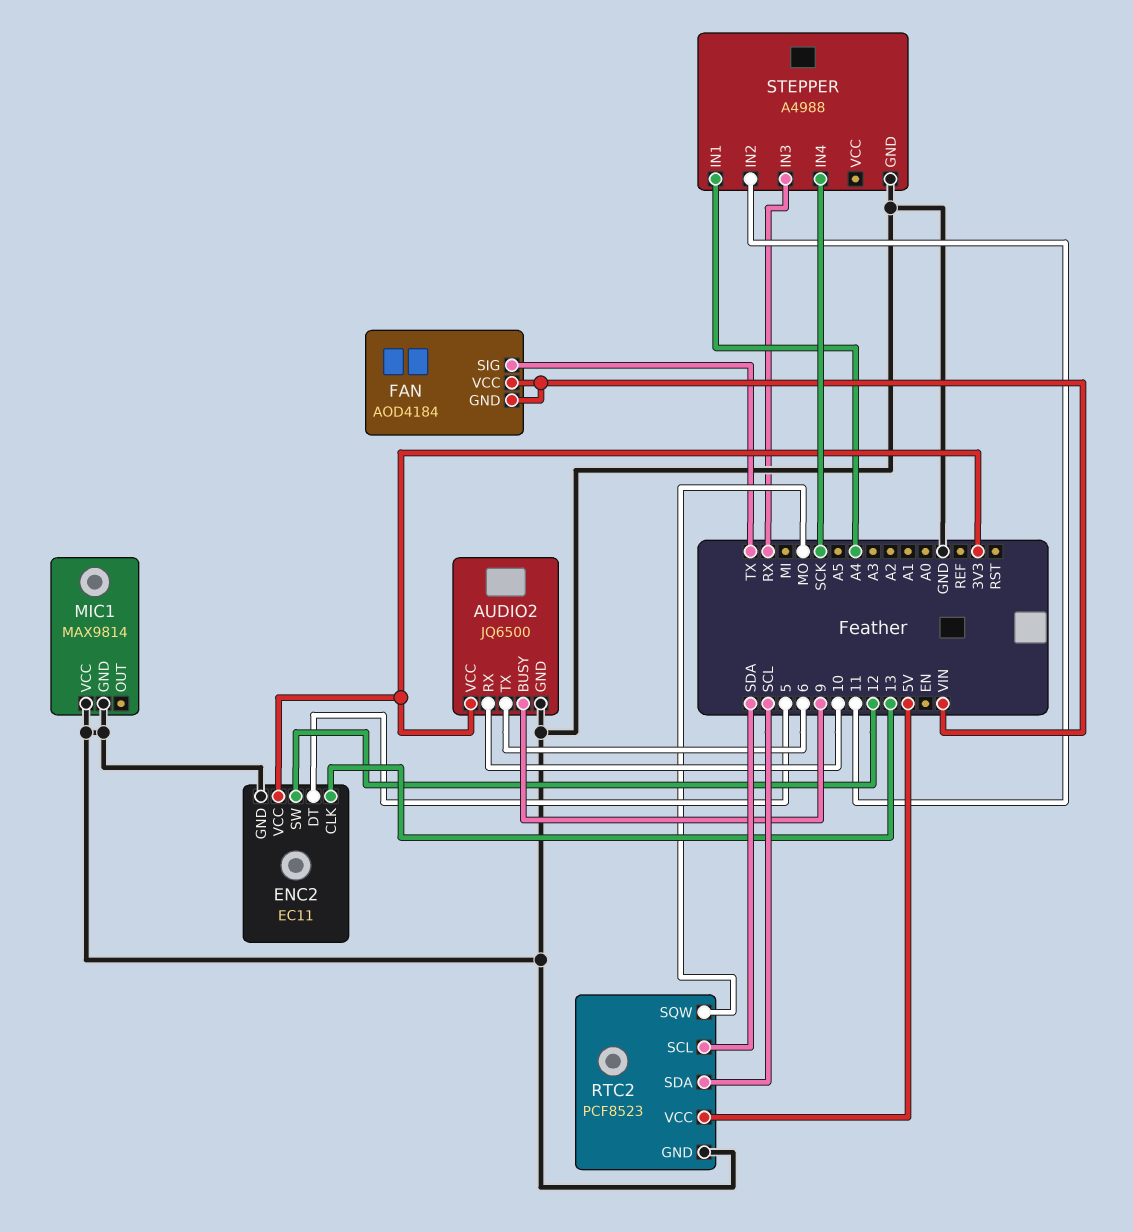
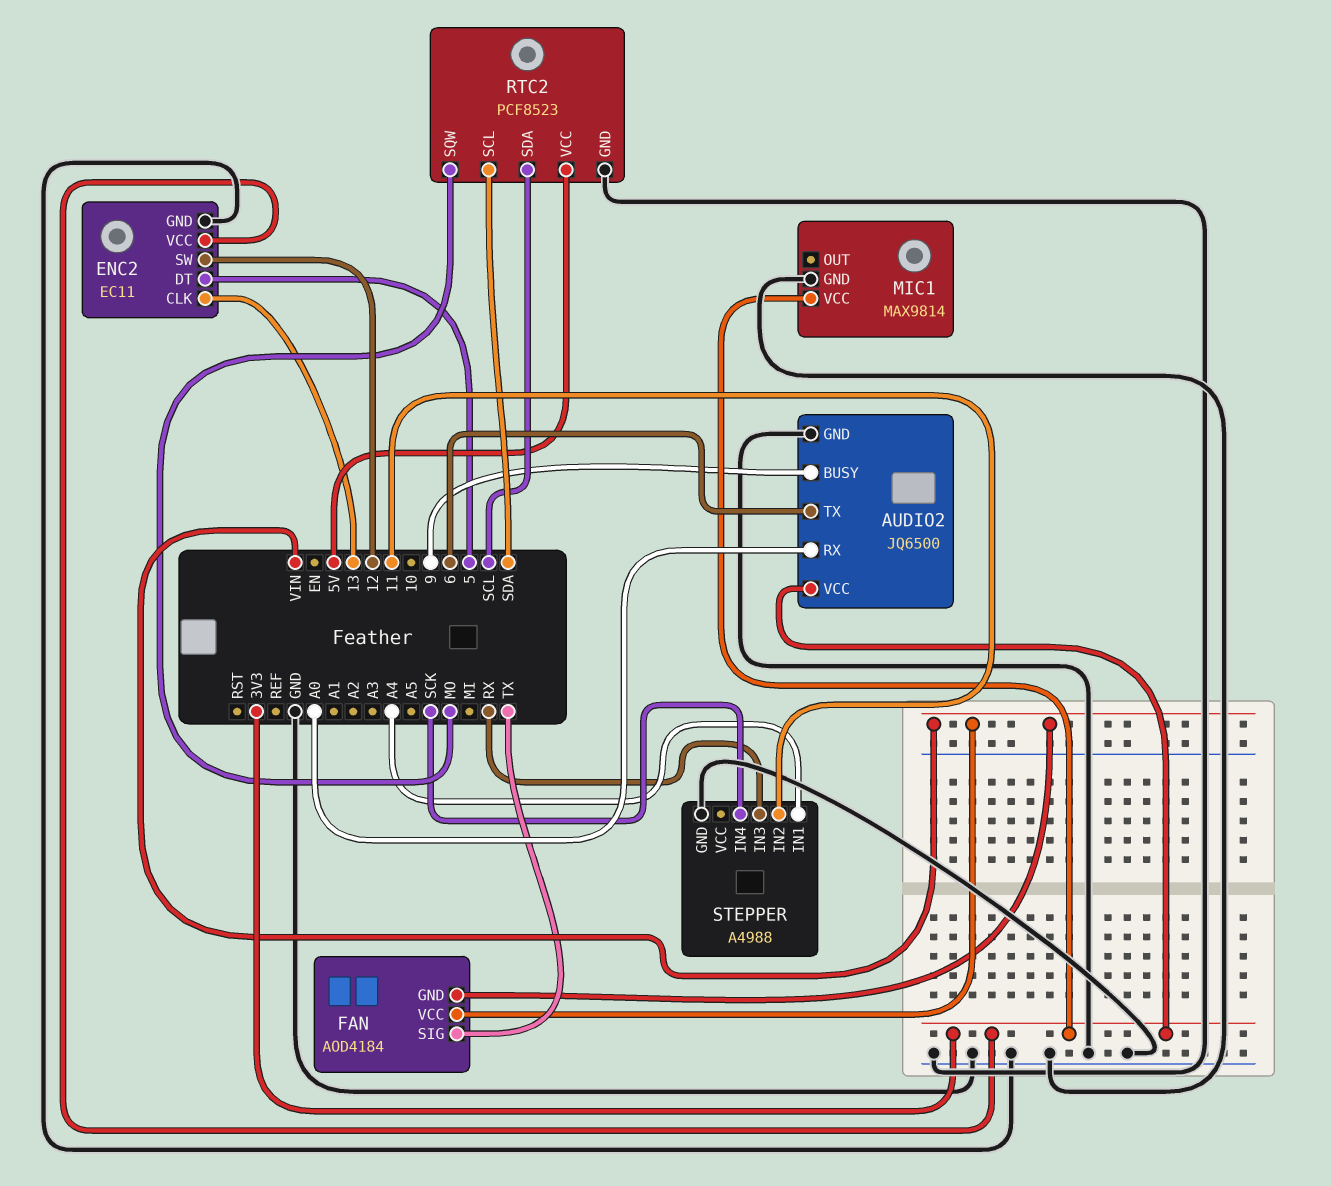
AUDIO2 pin RX: 10 -> A0
MIC1 pin VCC: GND -> 3V3

